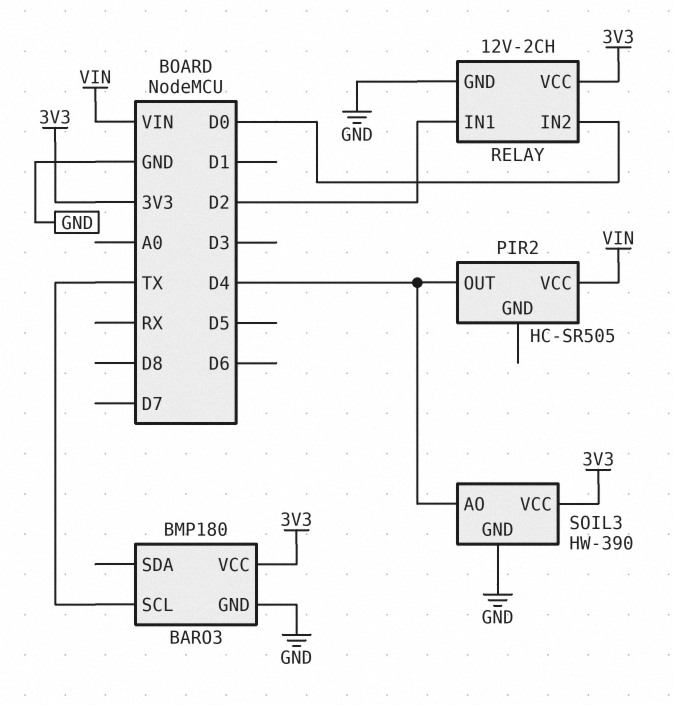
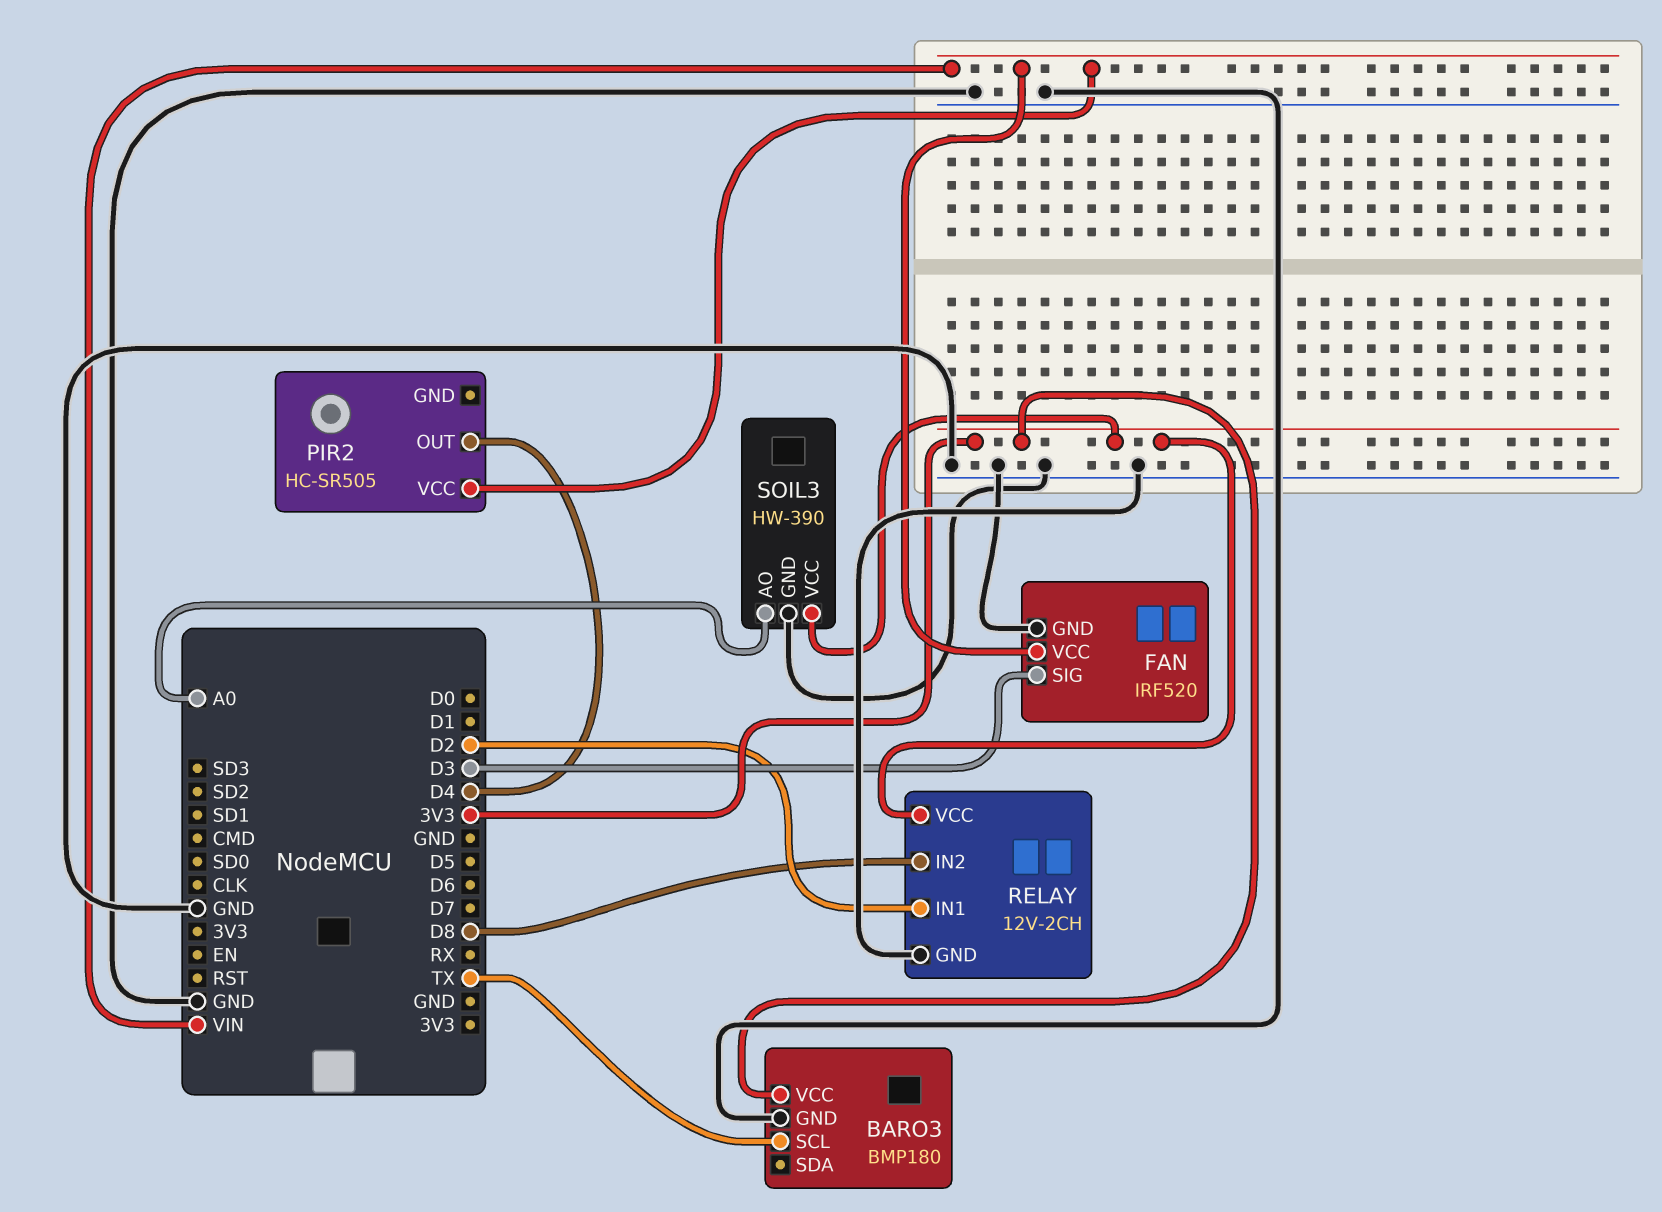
FAN: none -> IRF520
FAN pin GND: none -> GND
FAN pin SIG: none -> D3
FAN pin VCC: none -> VIN
RELAY pin IN2: D0 -> D8
SOIL3 pin AO: D4 -> A0

